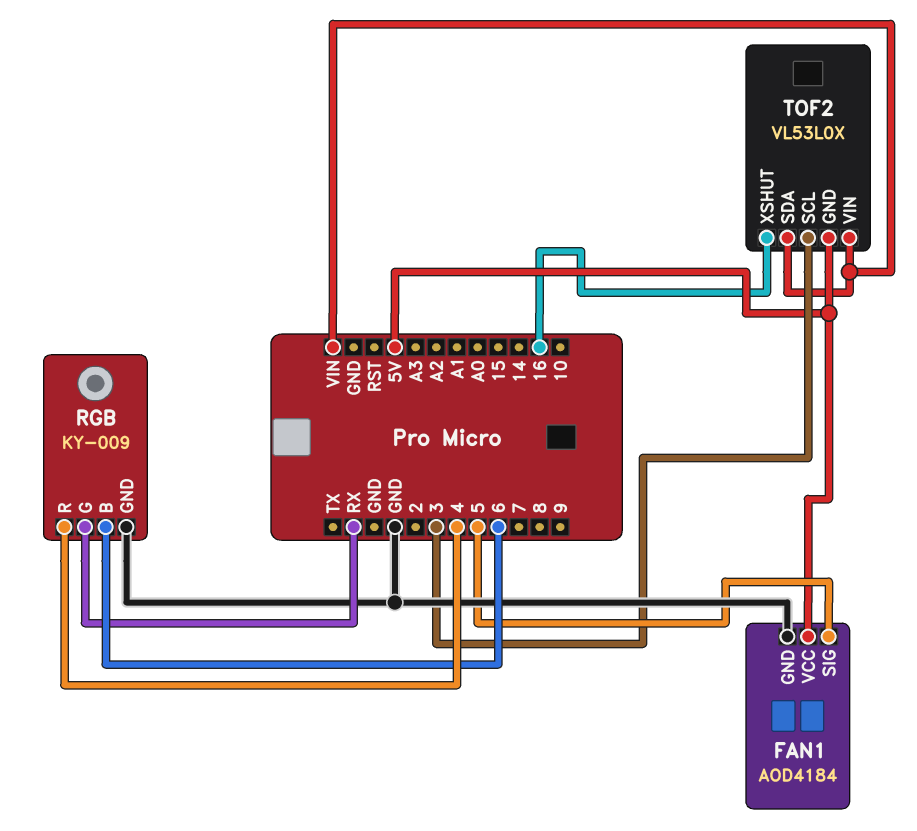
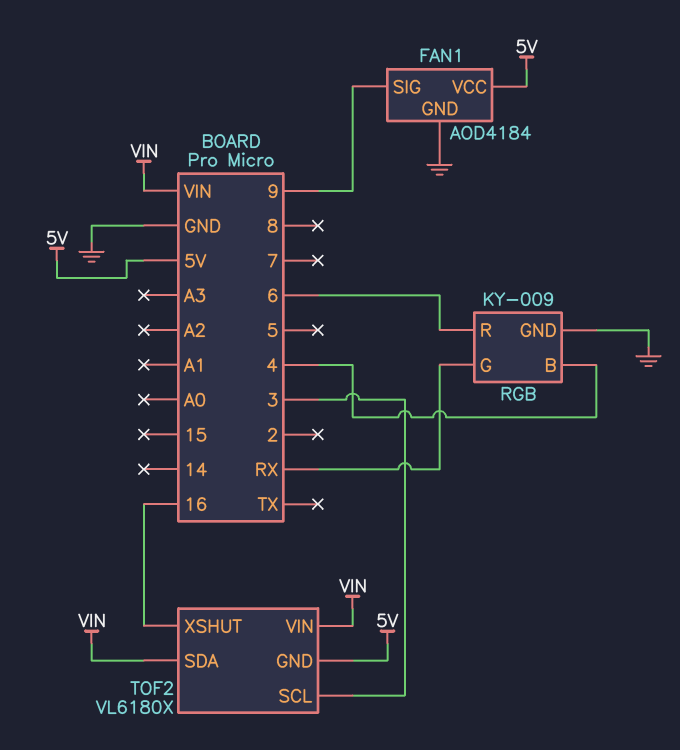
FAN1 pin SIG: 5 -> 9
RGB pin B: 6 -> 4
RGB pin R: 4 -> 6
TOF2: VL53L0X -> VL6180X

